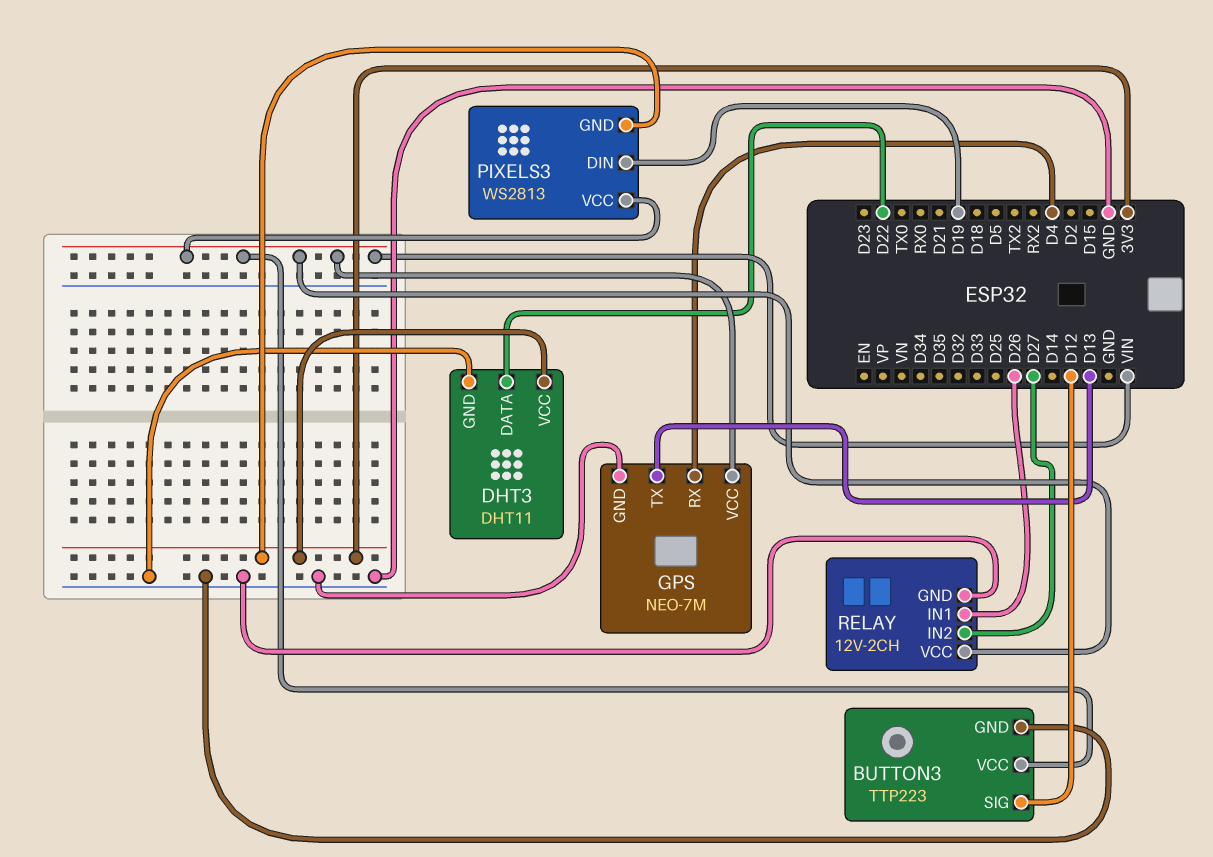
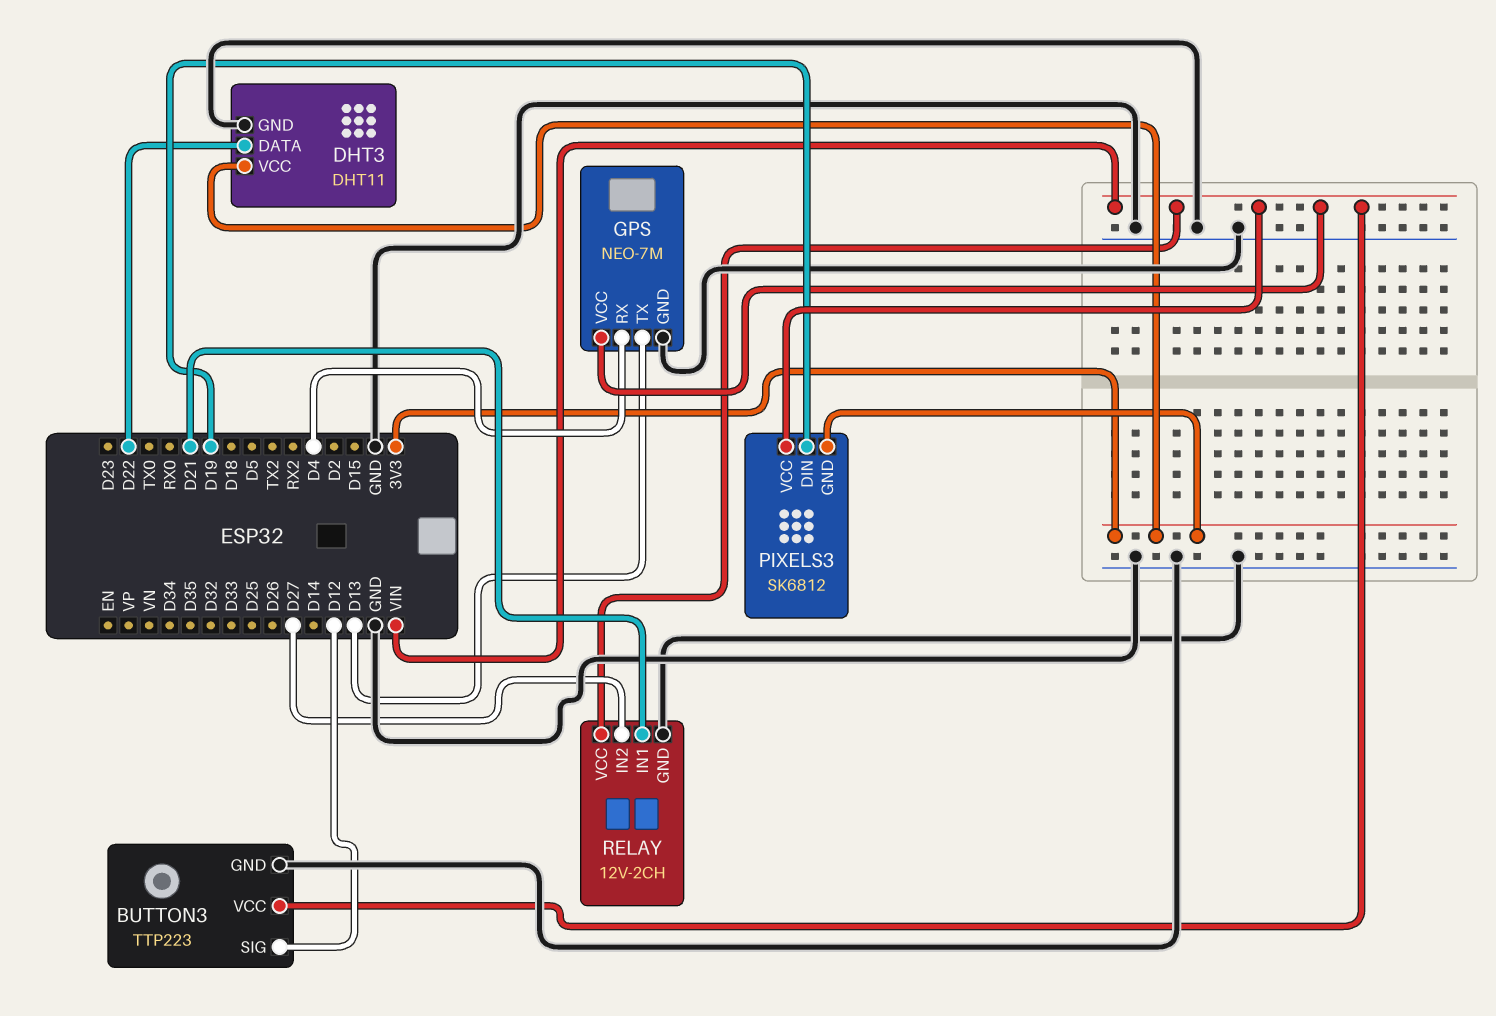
PIXELS3: WS2813 -> SK6812
RELAY pin IN1: D26 -> D21

